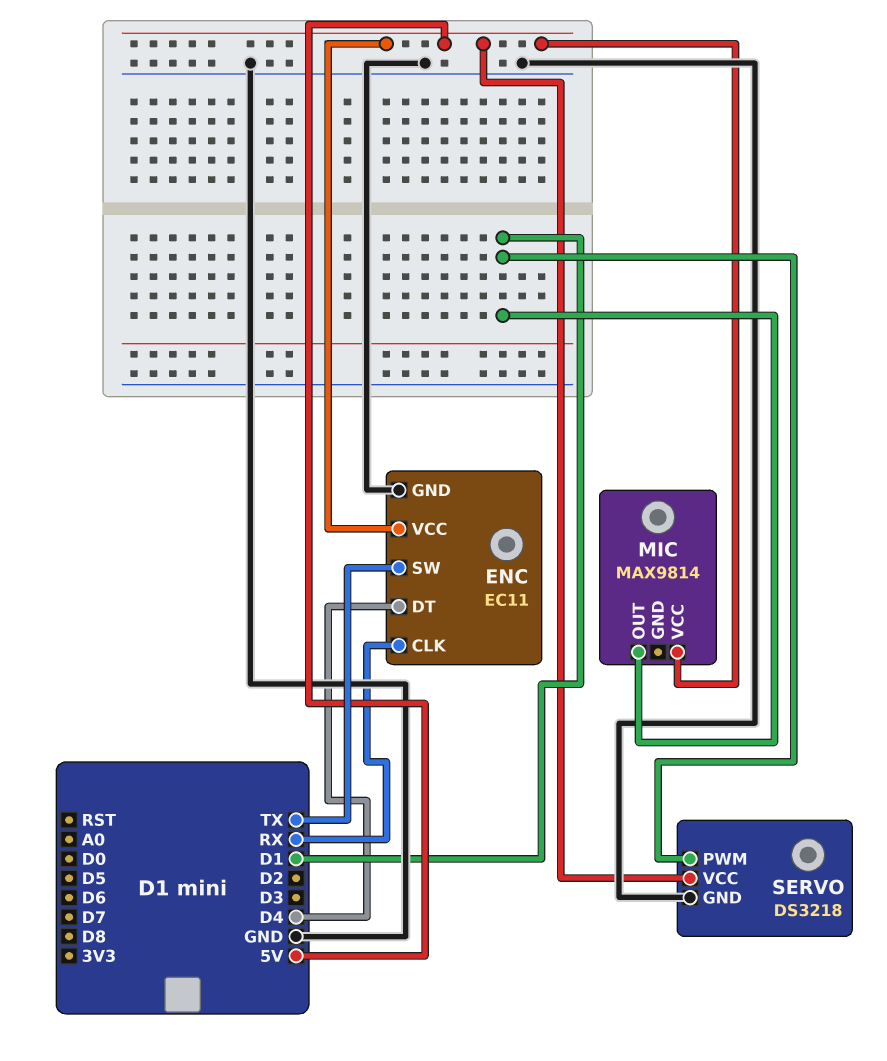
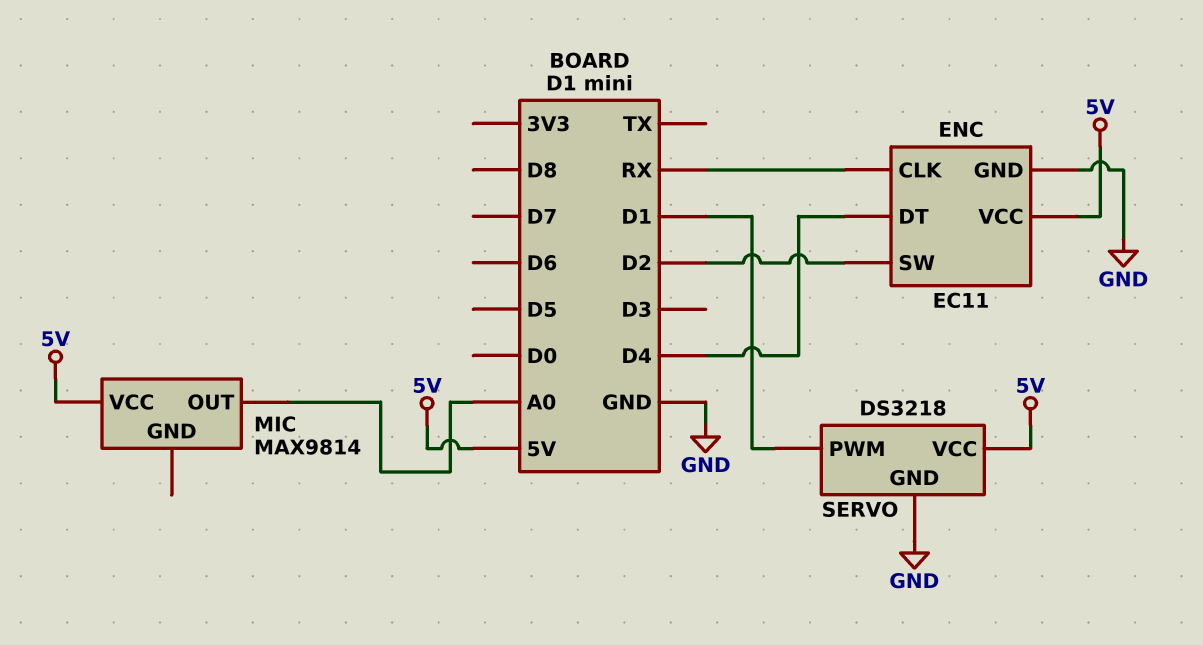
ENC pin SW: TX -> D2
MIC pin OUT: D1 -> A0

